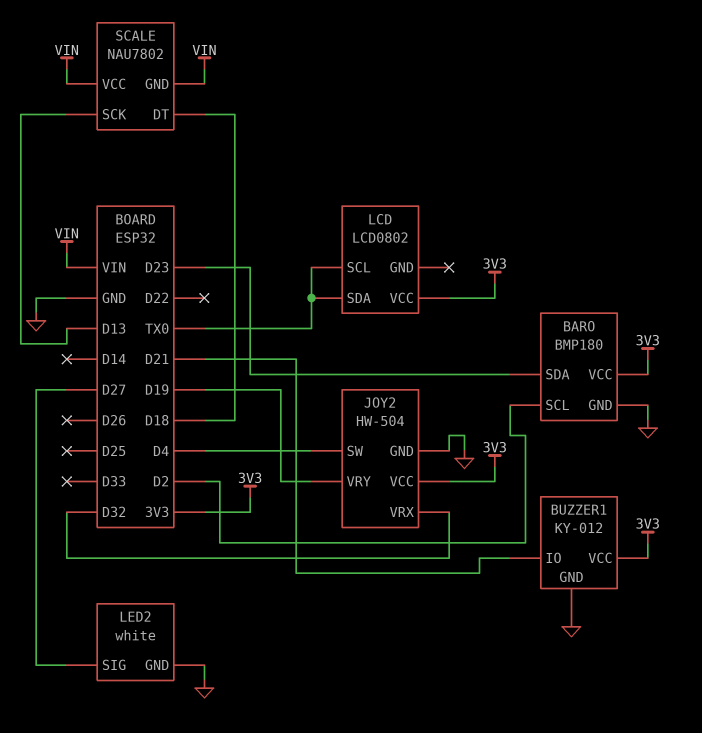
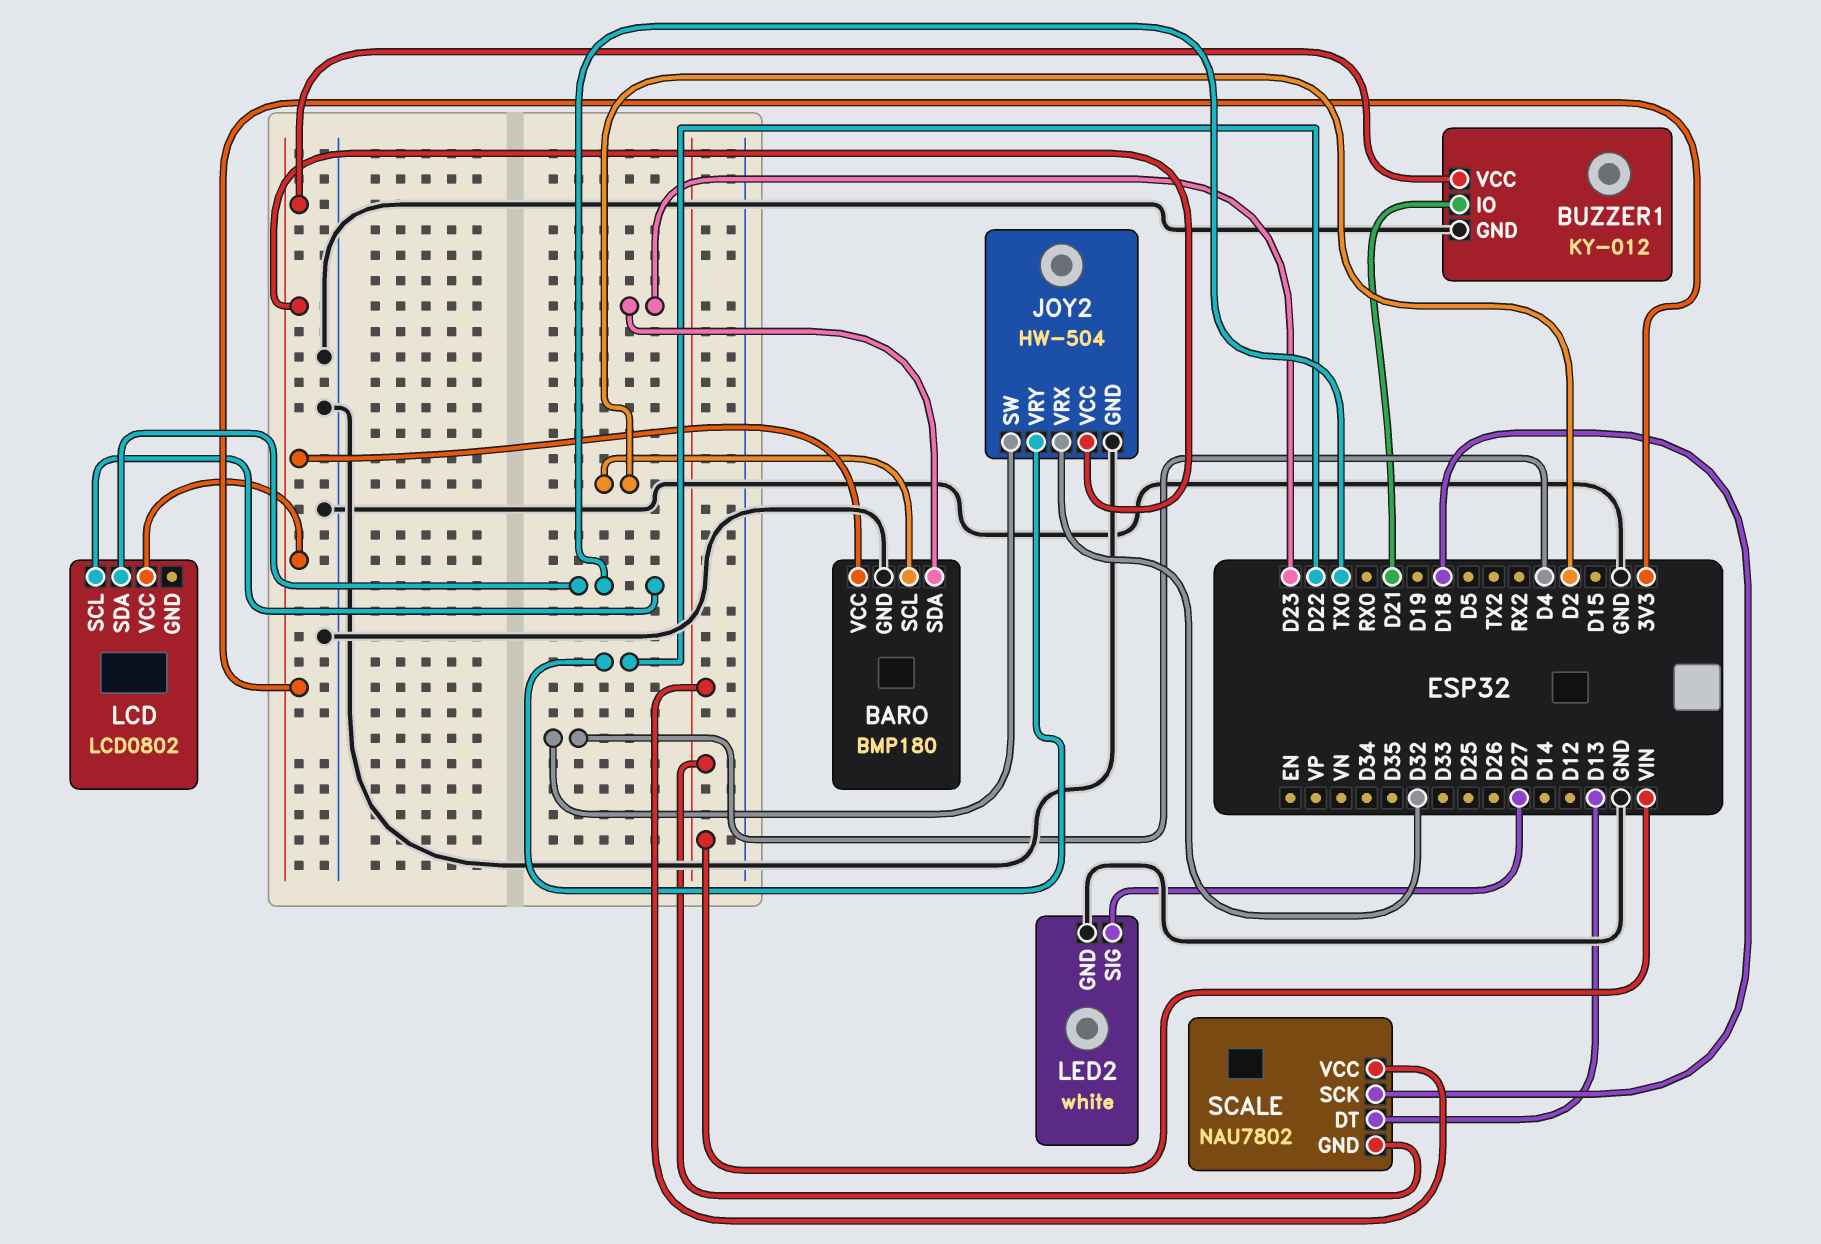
JOY2 pin VRY: D19 -> D22
SCALE pin DT: D18 -> D13
SCALE pin SCK: D13 -> D18

